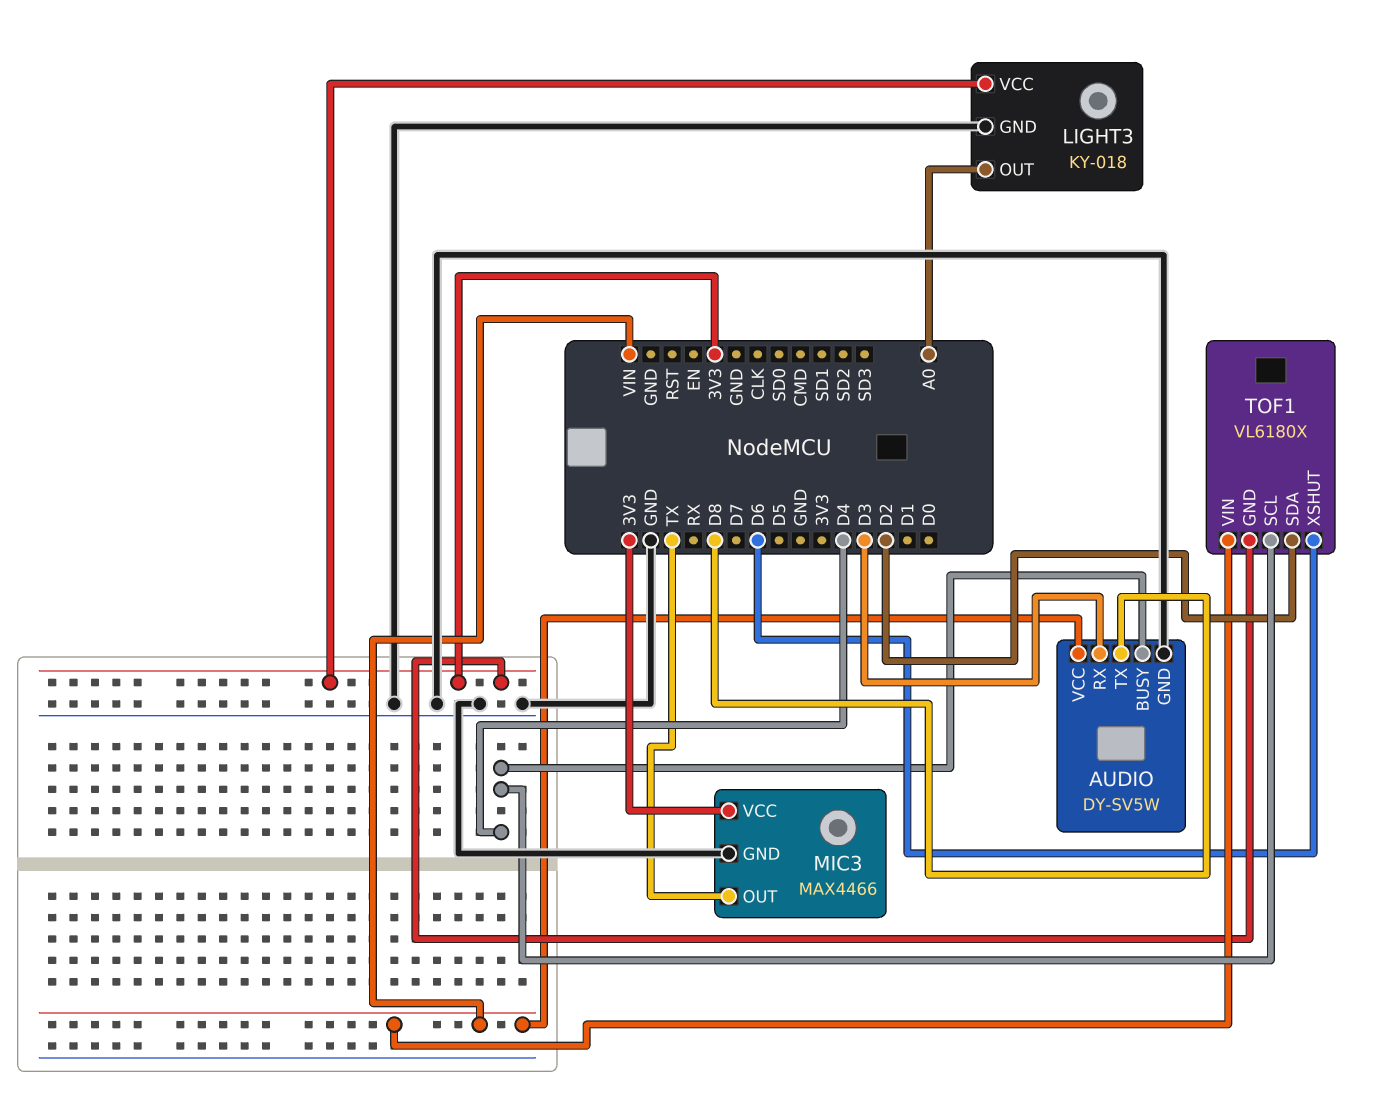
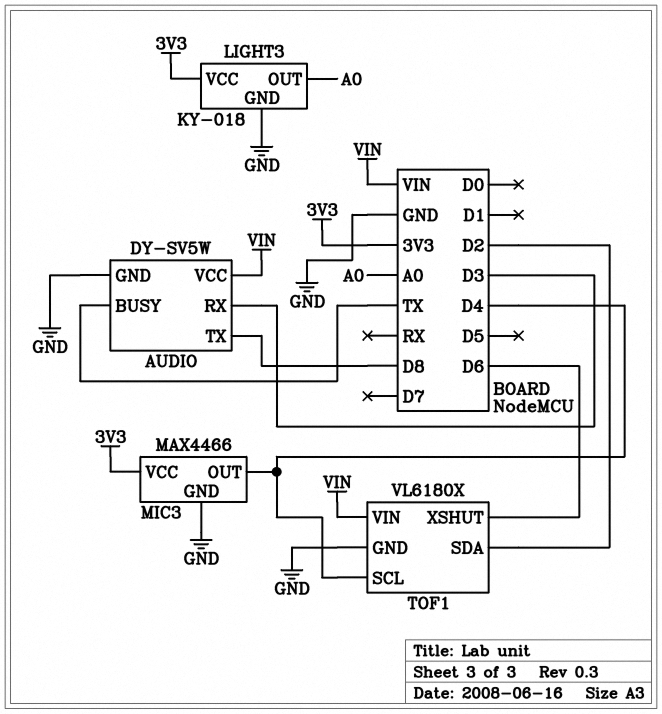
AUDIO pin BUSY: D4 -> TX
MIC3 pin OUT: TX -> D4
TOF1 pin GND: 3V3 -> GND

